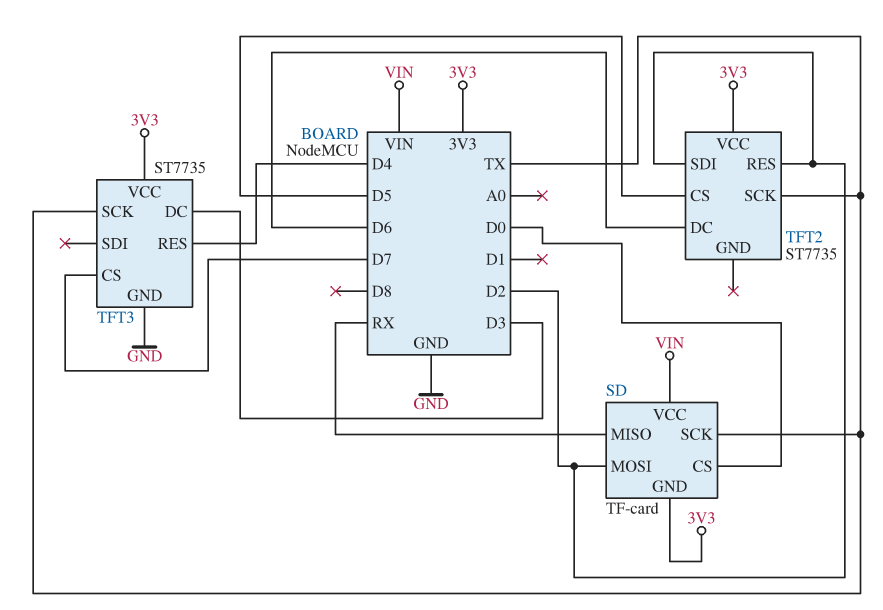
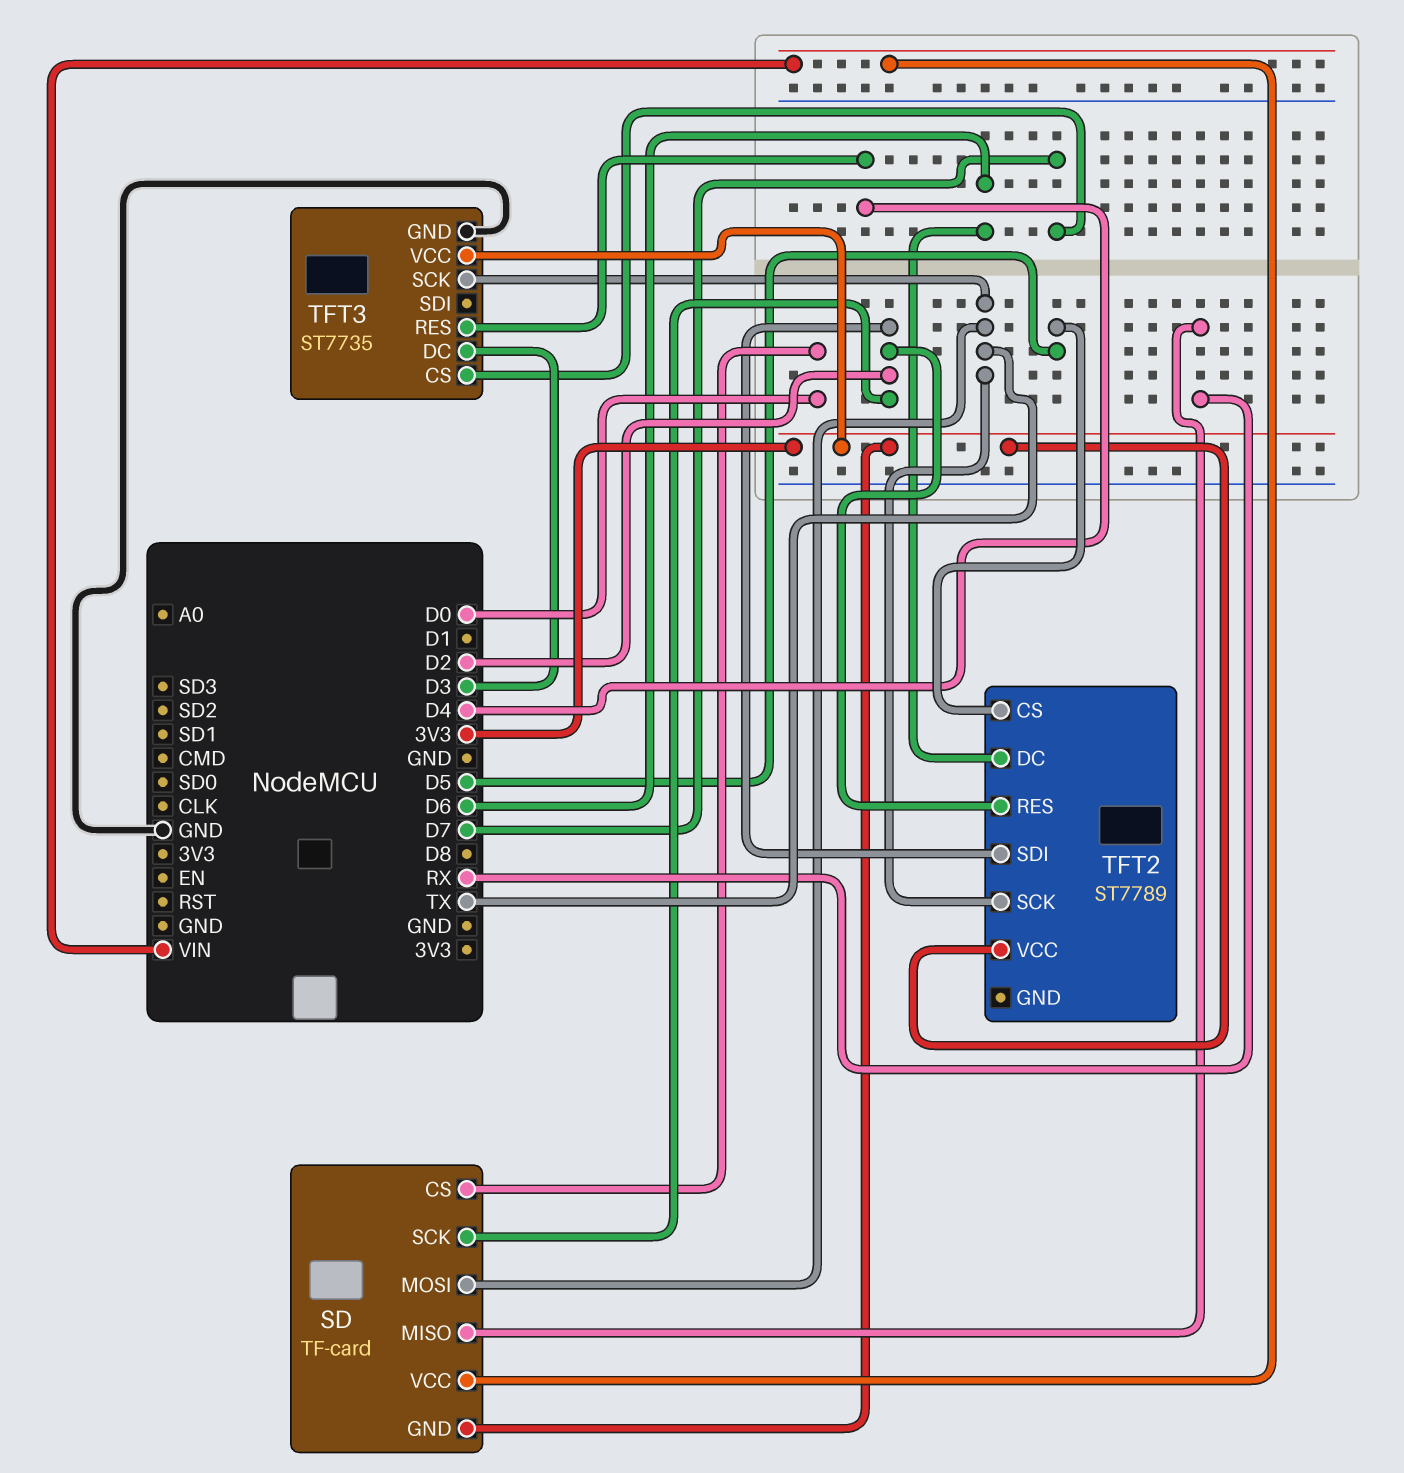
SD pin MOSI: D2 -> TX
SD pin SCK: TX -> D2
TFT2: ST7735 -> ST7789

